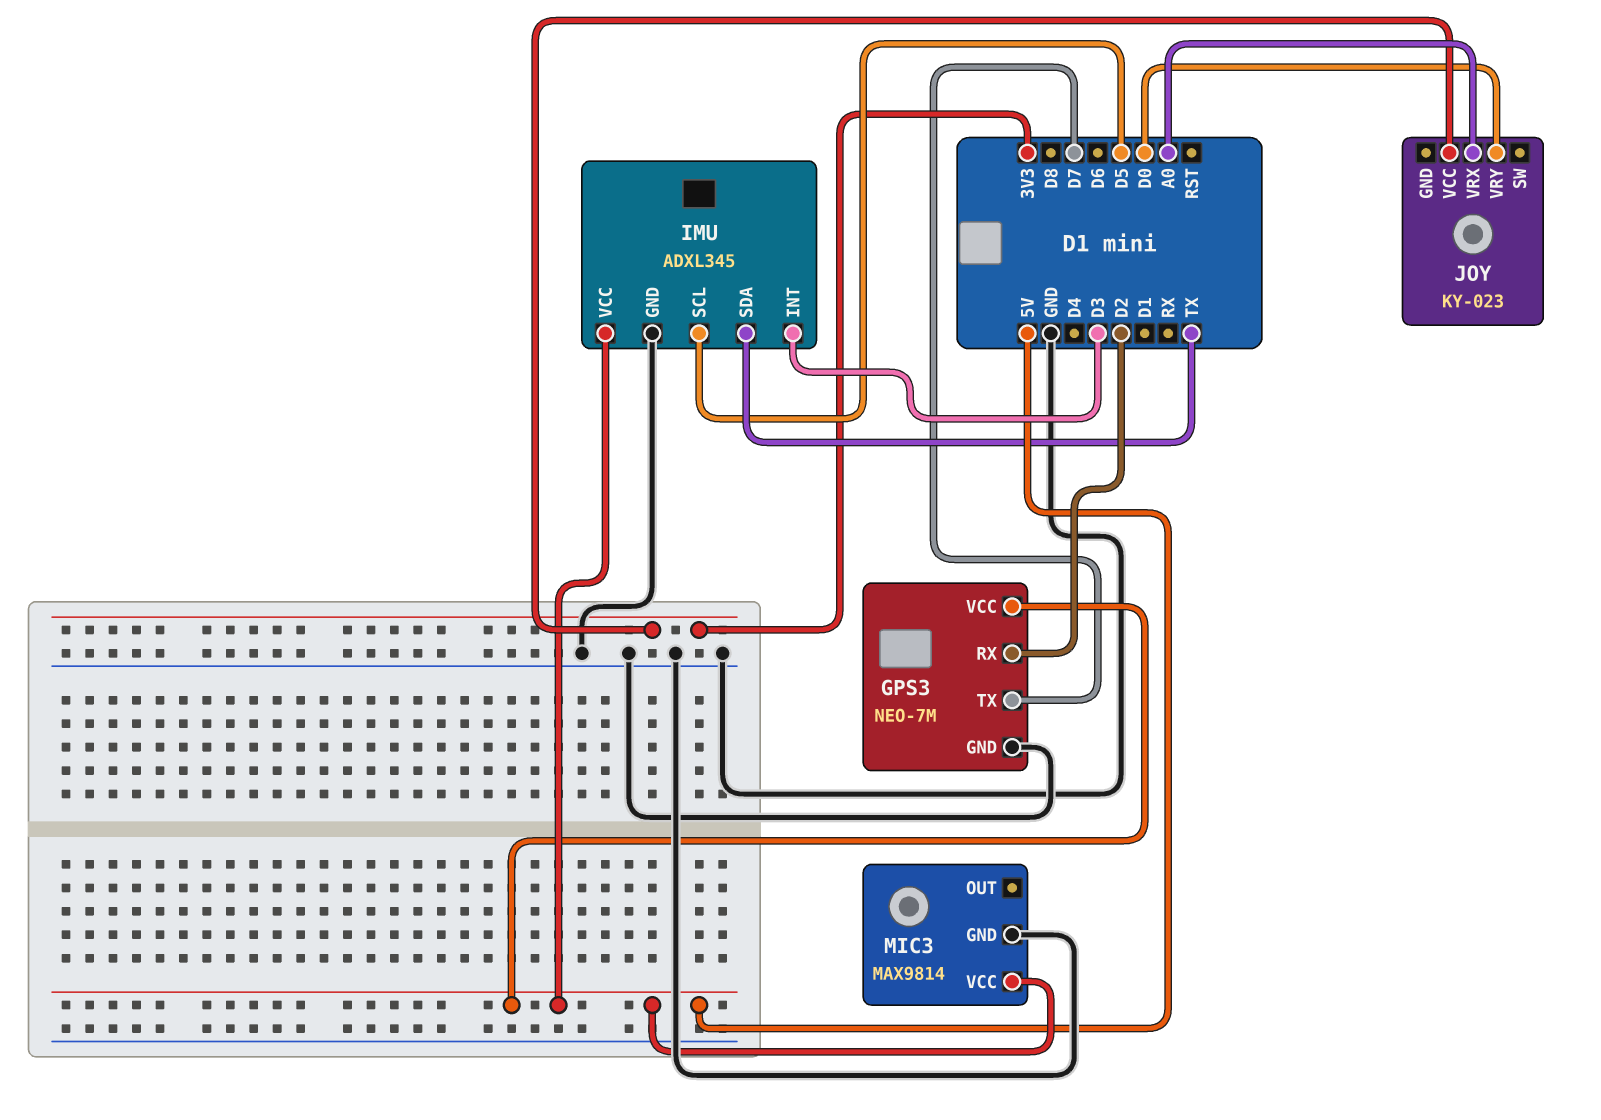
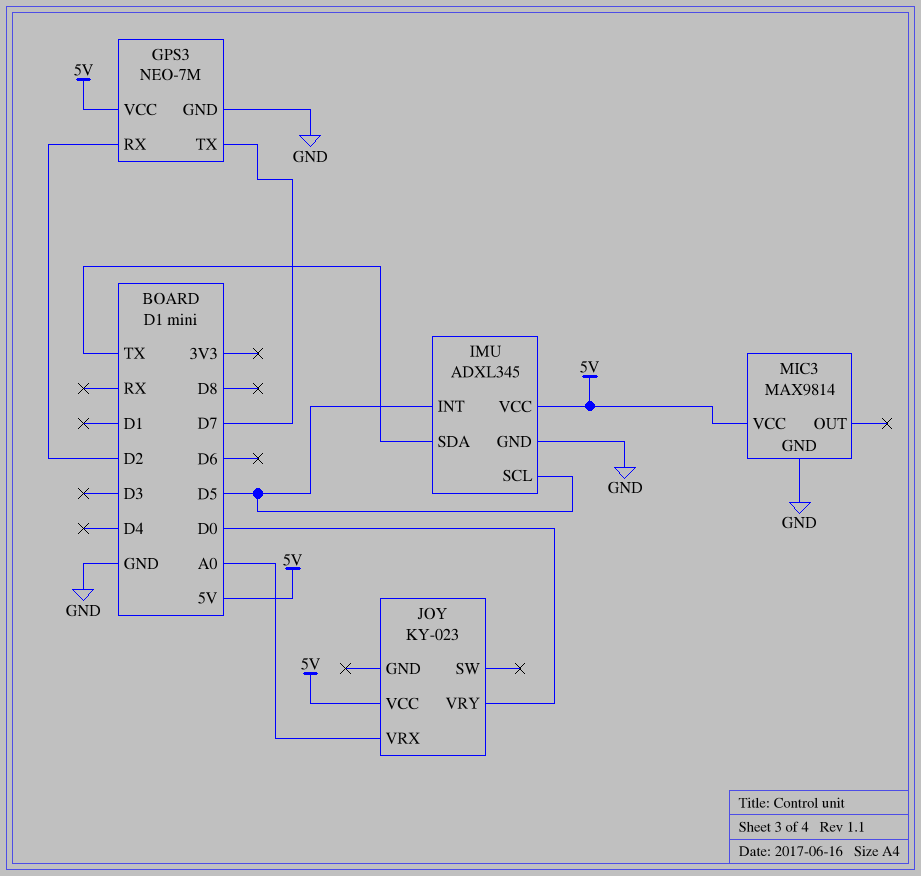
IMU pin INT: D3 -> D5
JOY pin VCC: 3V3 -> 5V

